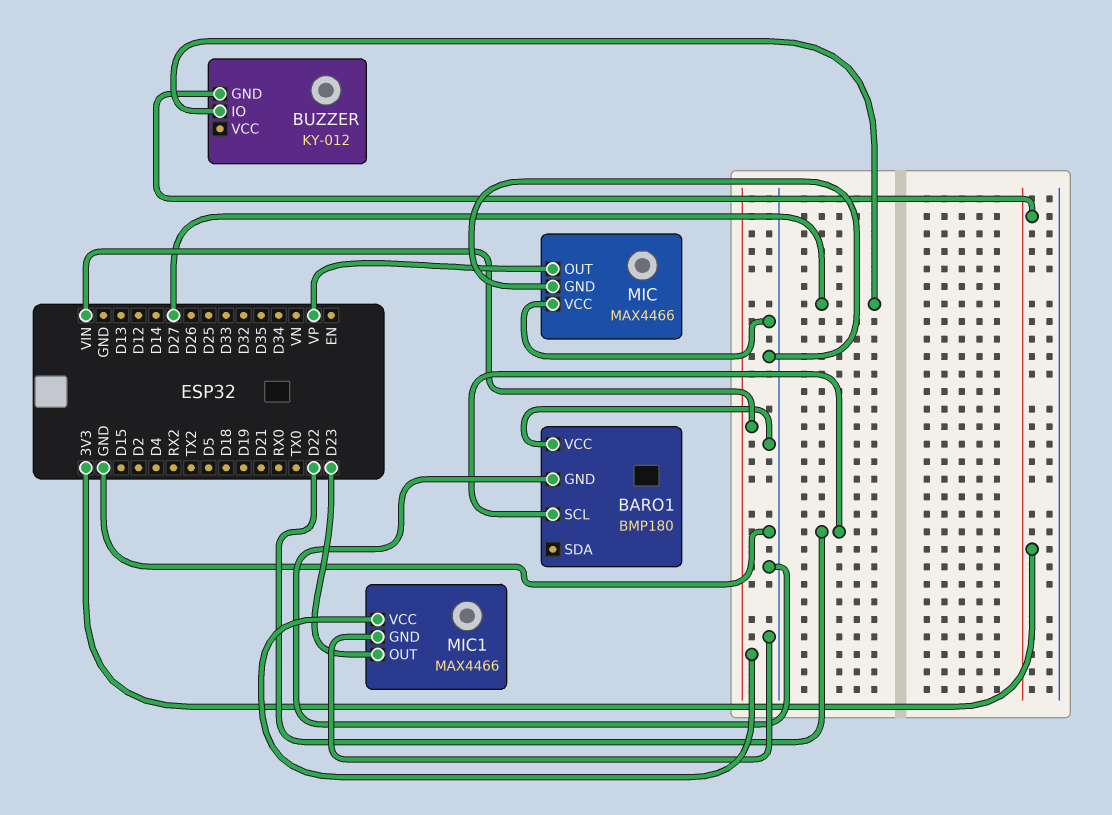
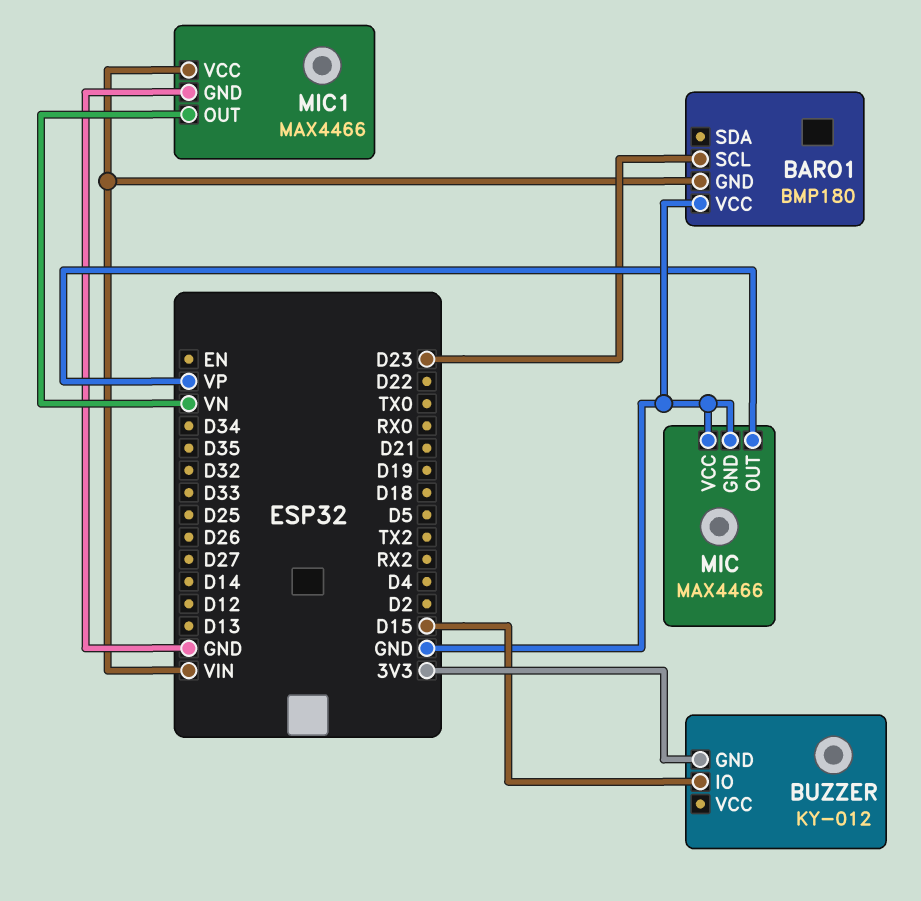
BARO1 pin GND: GND -> VIN
BARO1 pin SCL: D22 -> D23
BUZZER pin IO: D27 -> D15
MIC1 pin OUT: D23 -> VN

